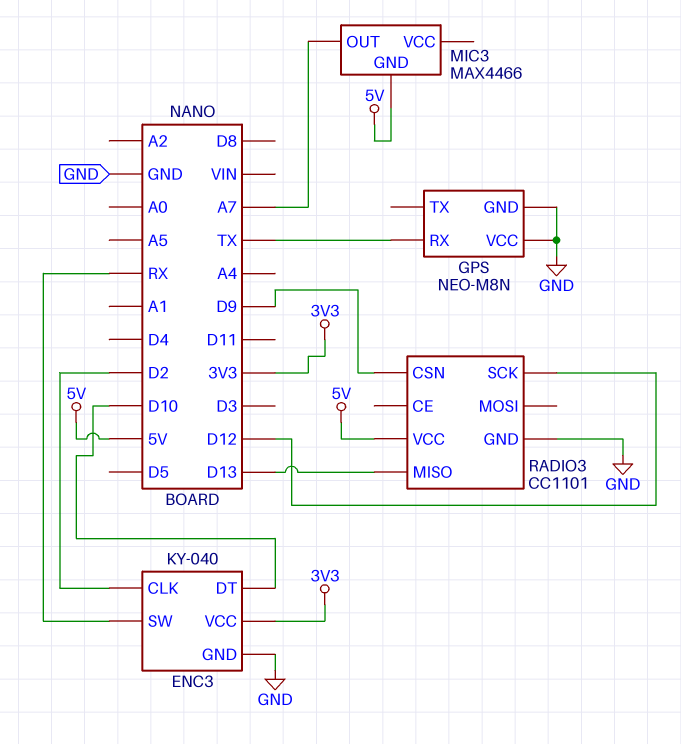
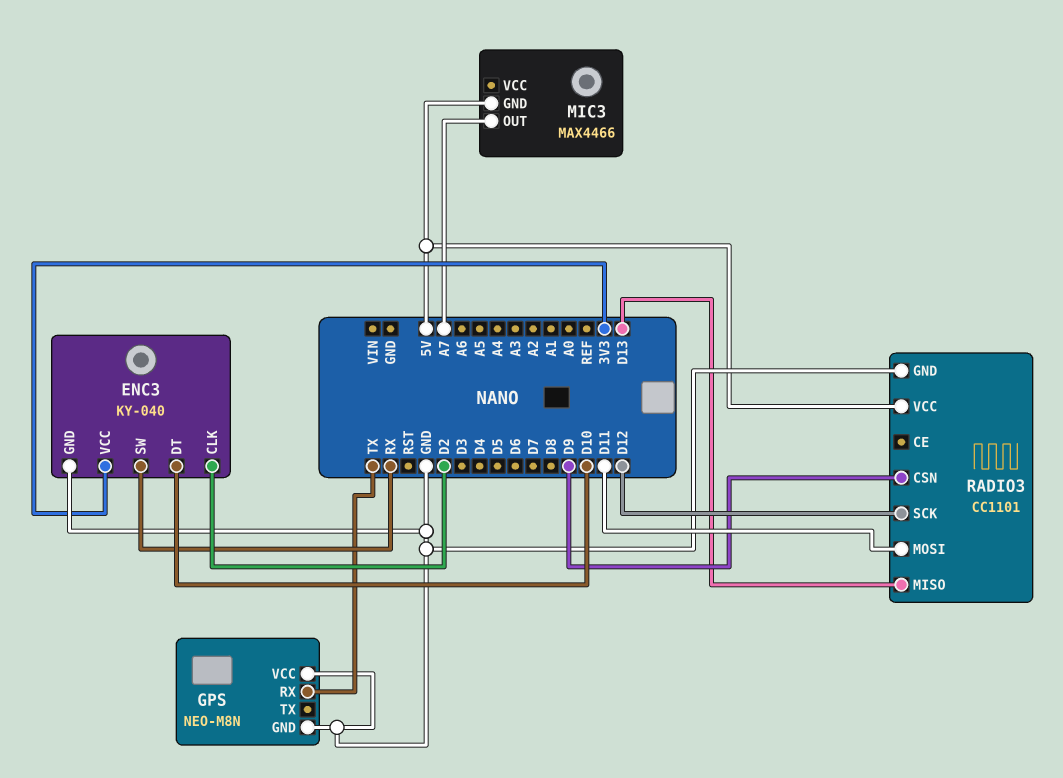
RADIO3 pin MOSI: none -> D11

